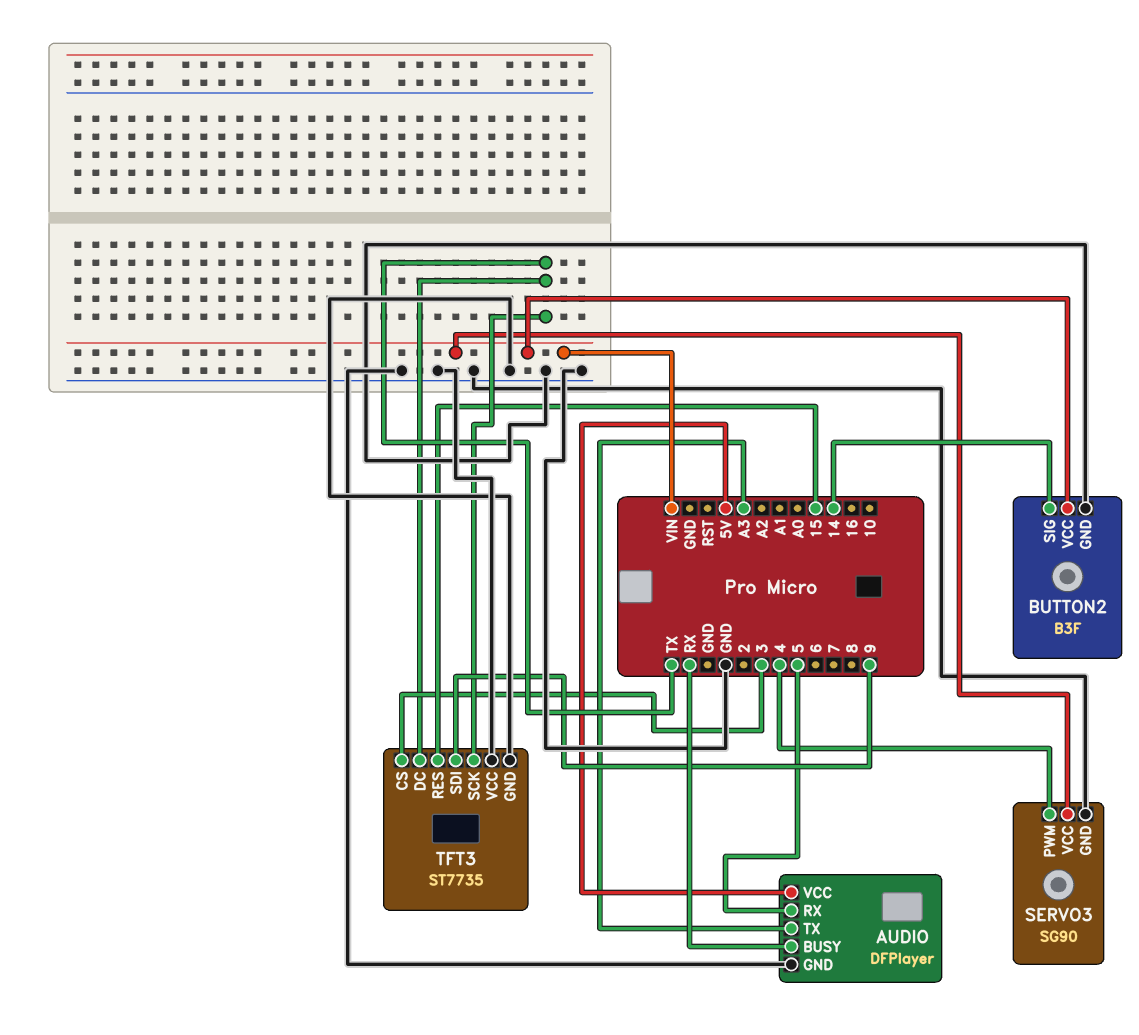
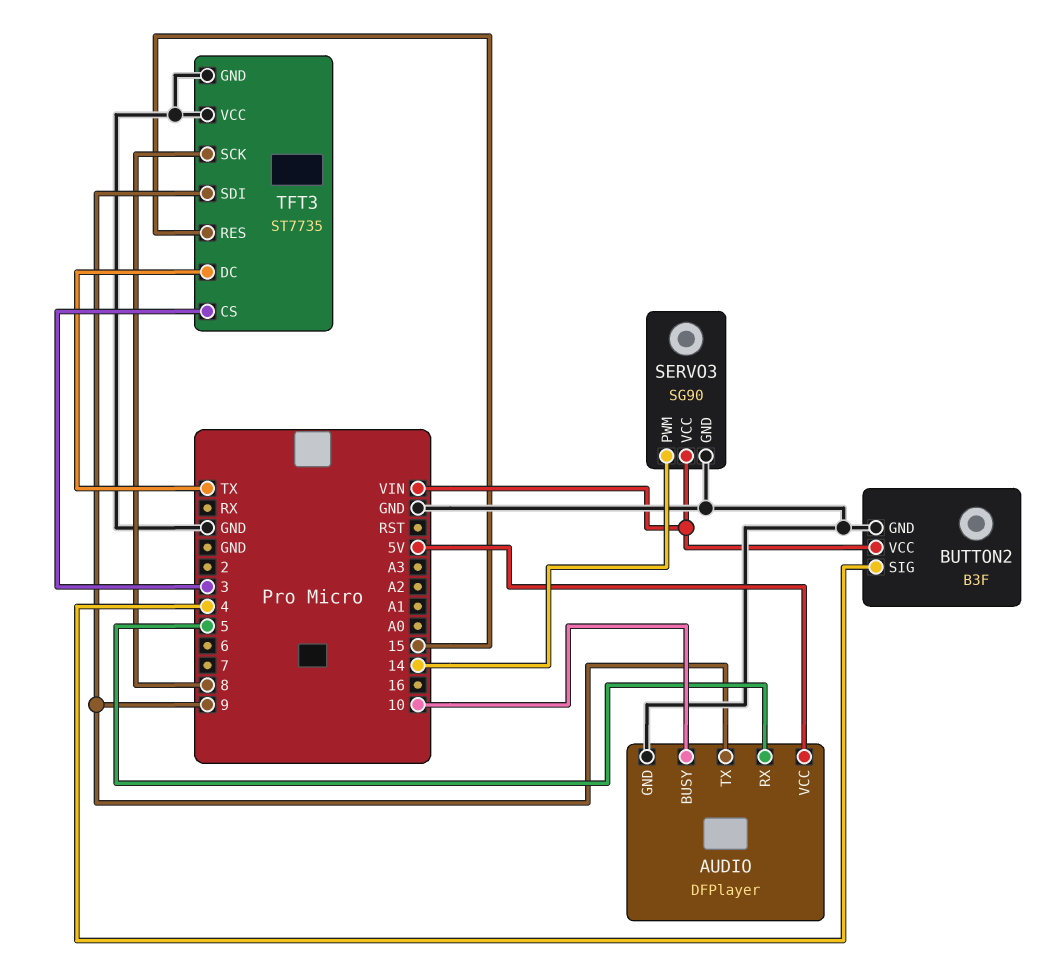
AUDIO pin BUSY: RX -> 10
AUDIO pin TX: A3 -> 9
BUTTON2 pin SIG: 14 -> 4
SERVO3 pin PWM: 4 -> 14
TFT3 pin SCK: TX -> 8

